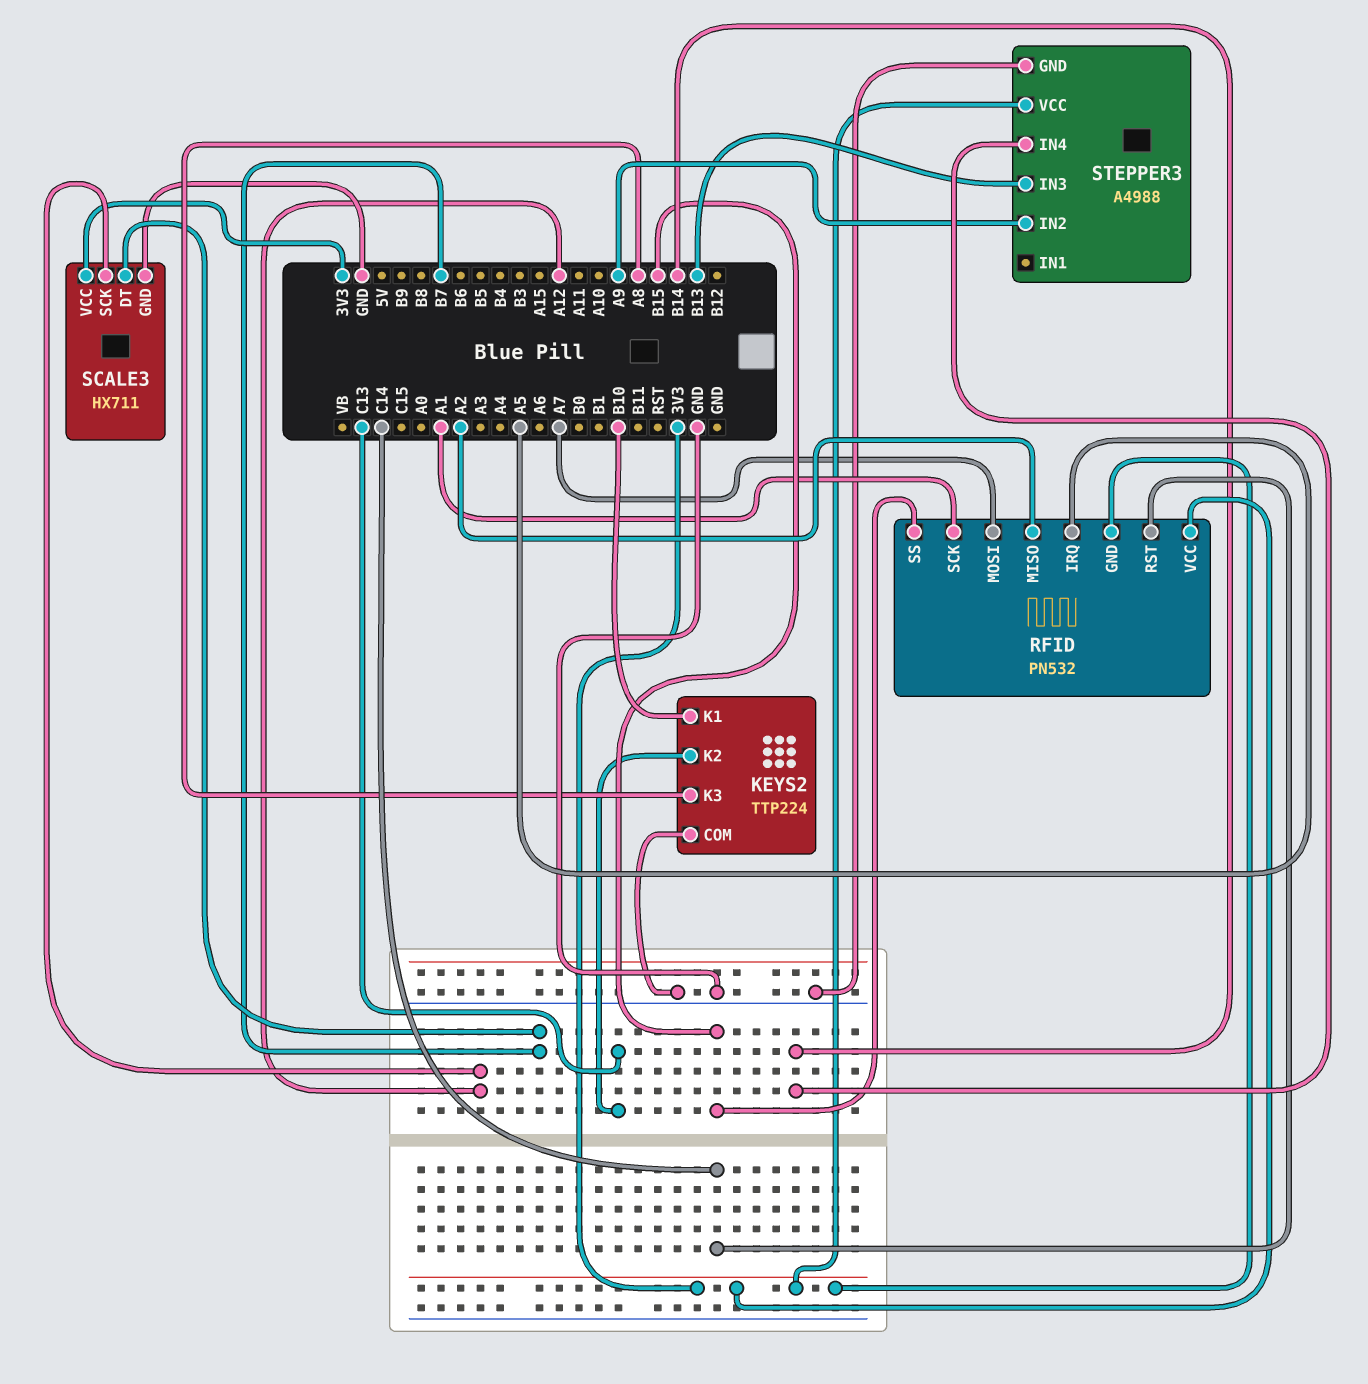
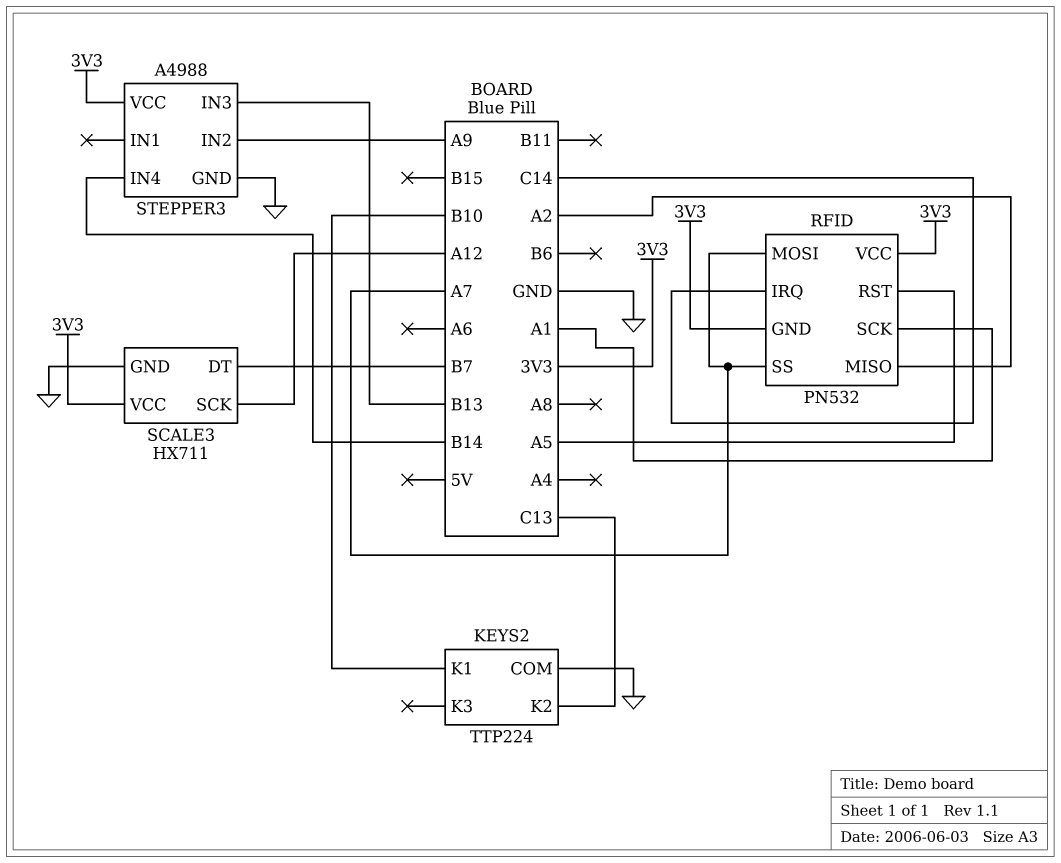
KEYS2 pin K3: A8 -> none
RFID pin IRQ: A5 -> C14
RFID pin RST: C14 -> A5
RFID pin SS: B15 -> A7

